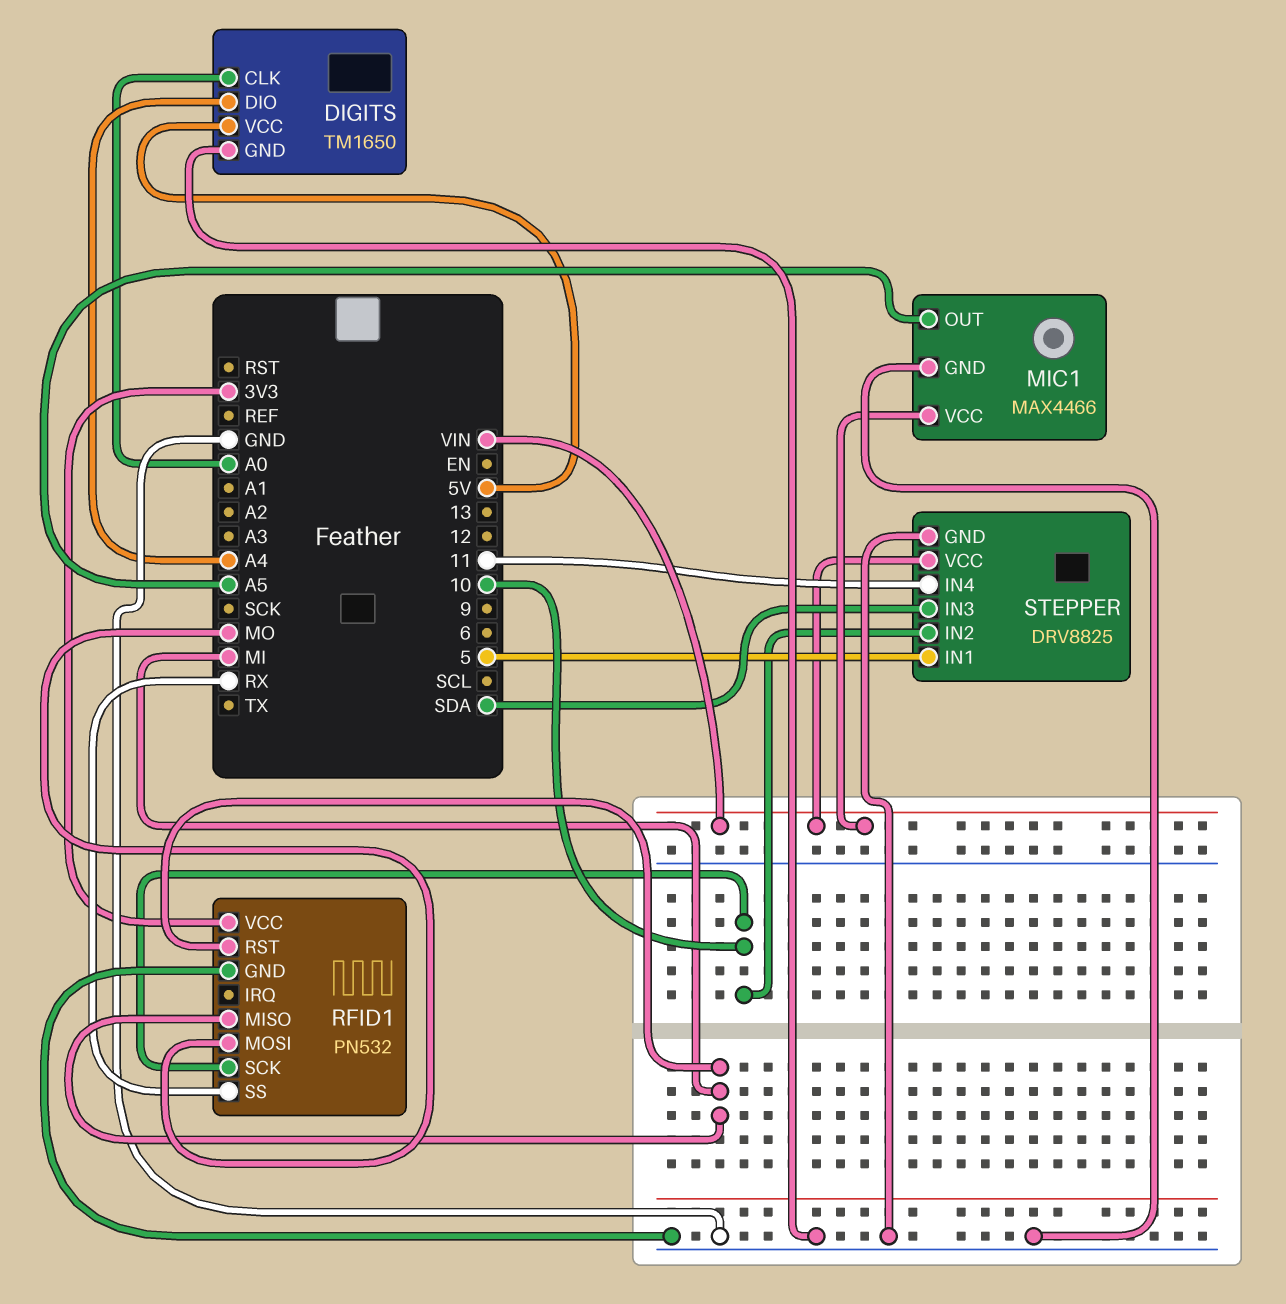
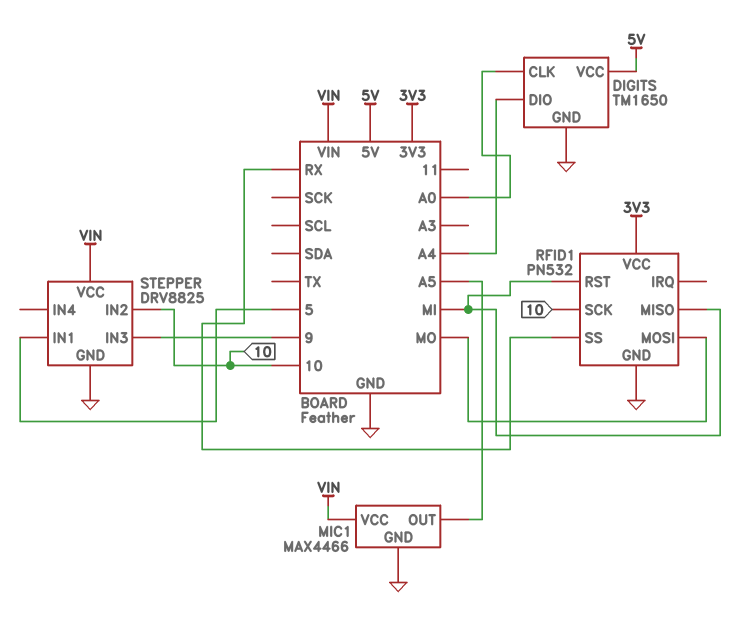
STEPPER pin IN3: SDA -> 9
STEPPER pin IN4: 11 -> none

